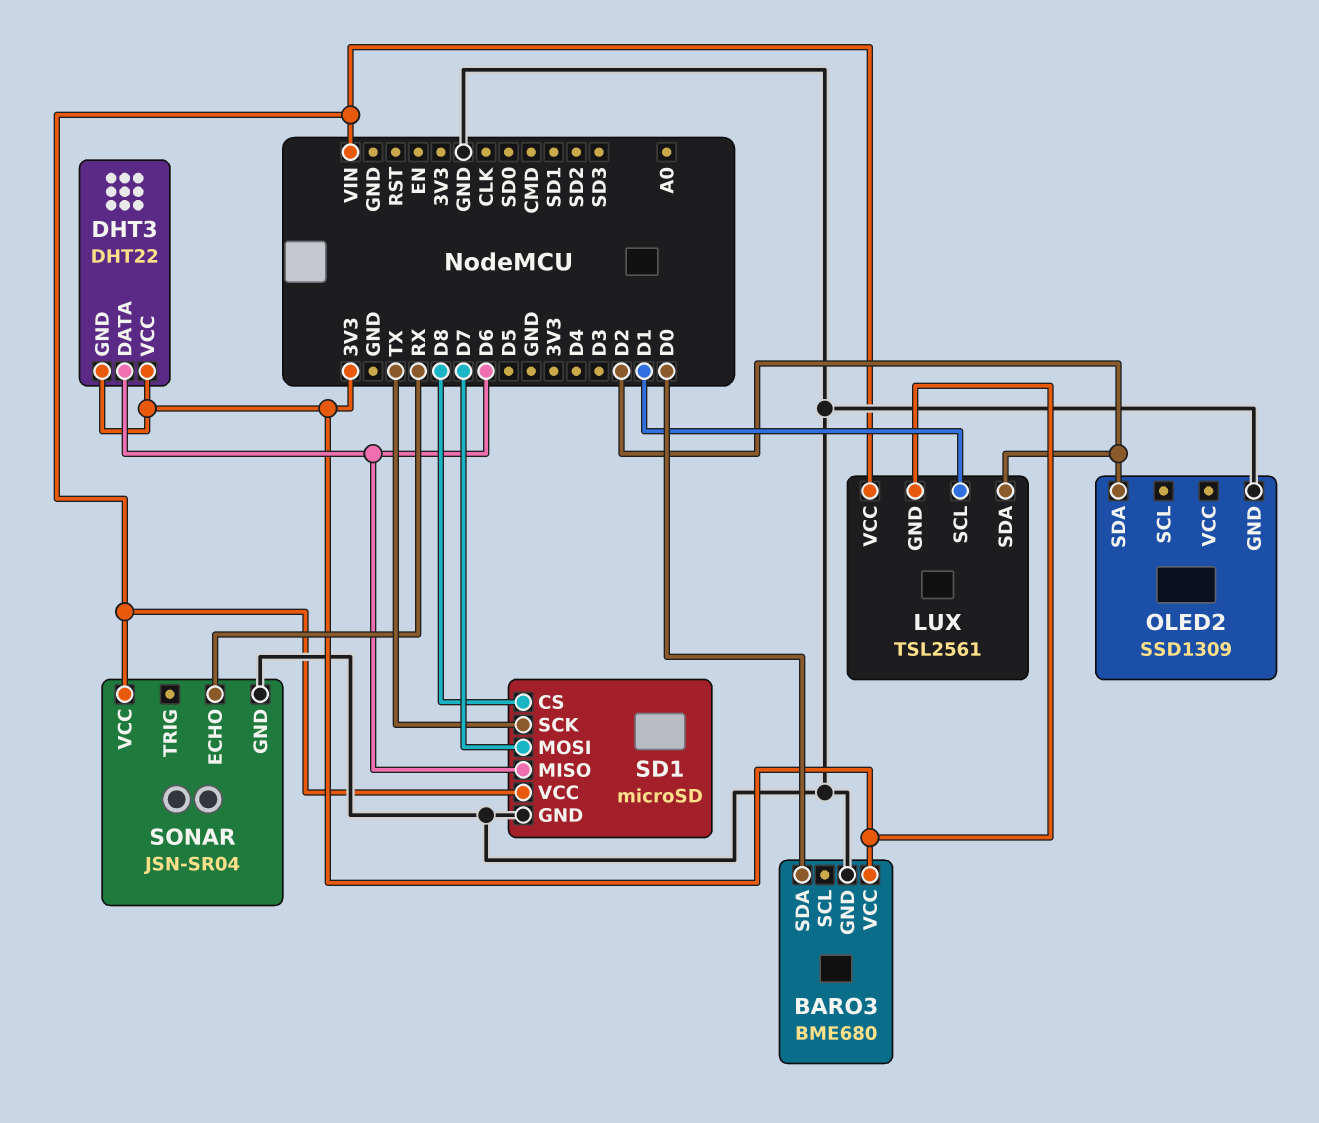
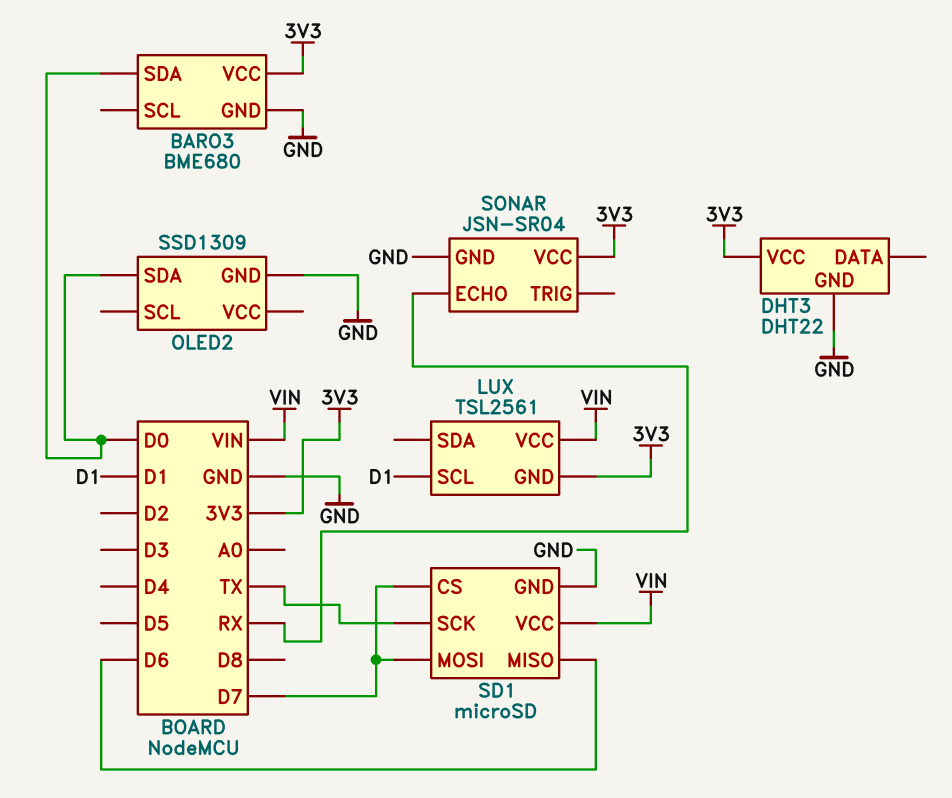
DHT3 pin DATA: D6 -> none
DHT3 pin GND: 3V3 -> GND
LUX pin SDA: D2 -> none
OLED2 pin SDA: D2 -> D0
SD1 pin CS: D8 -> D7
SONAR pin VCC: VIN -> 3V3

